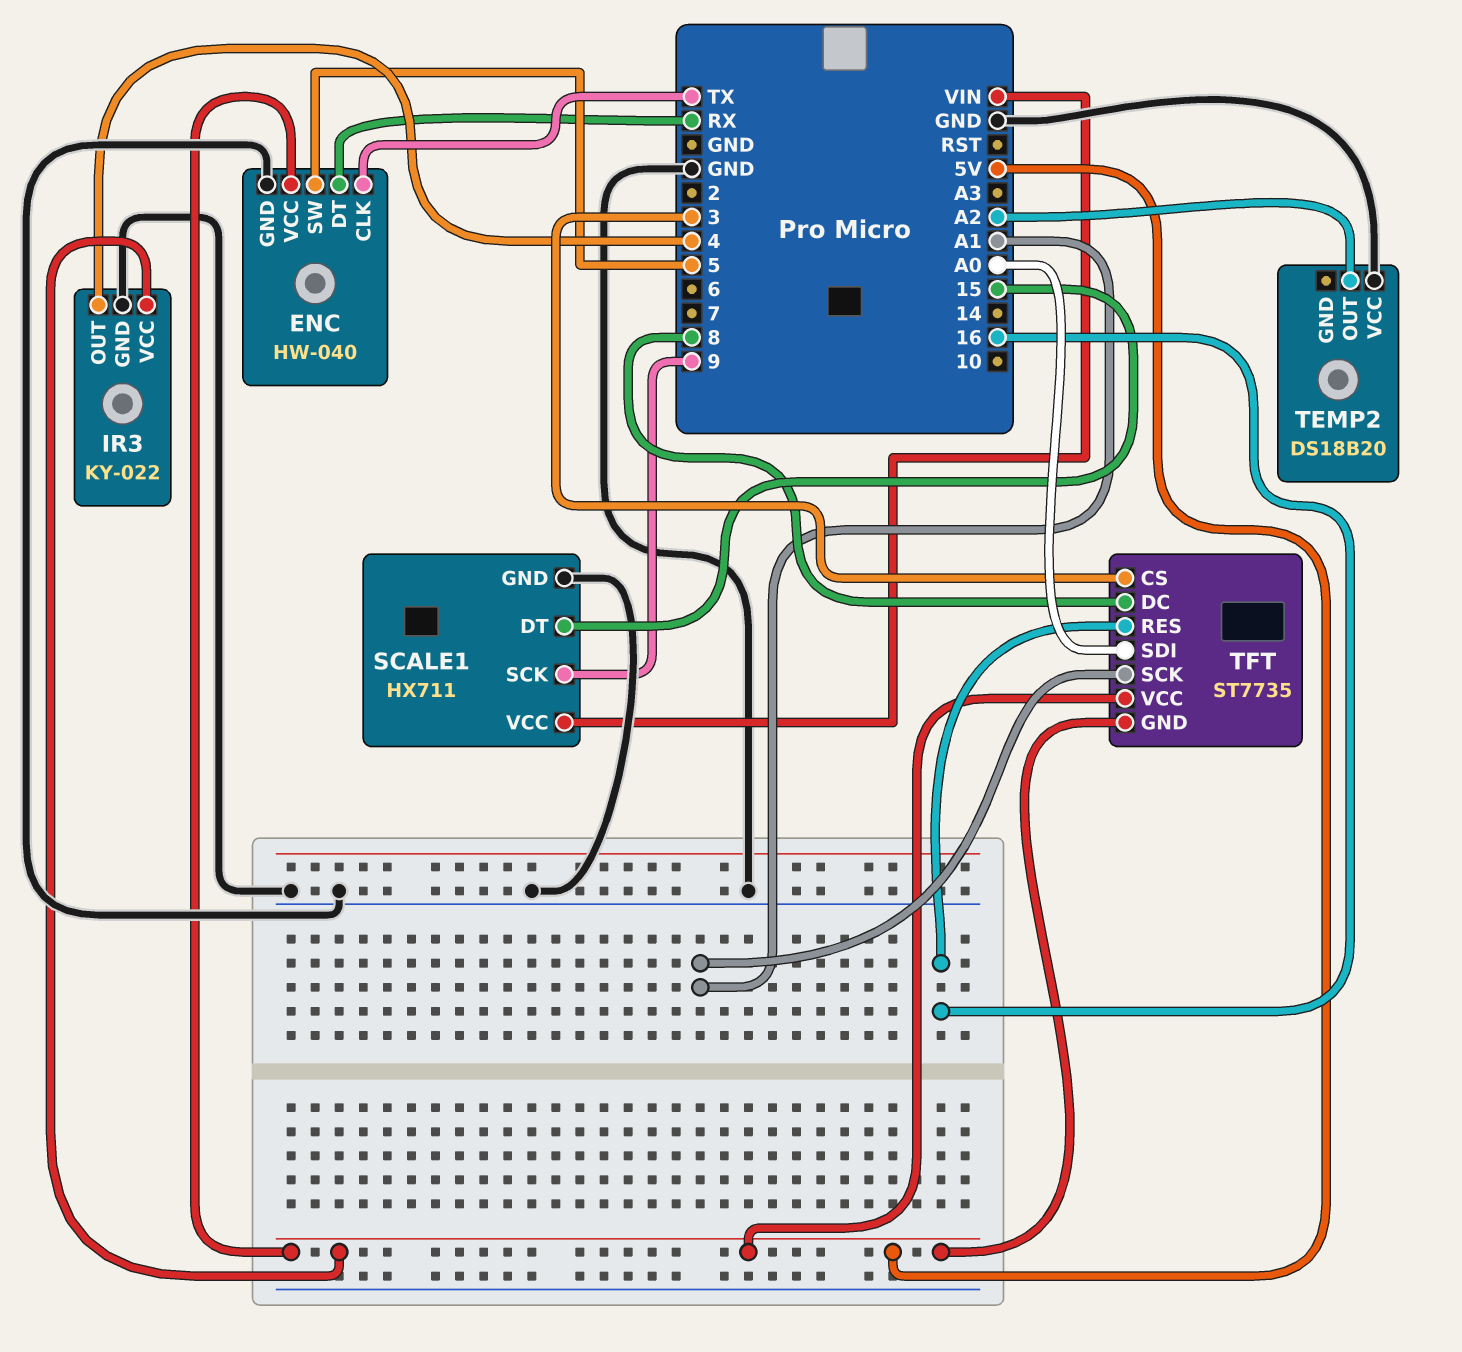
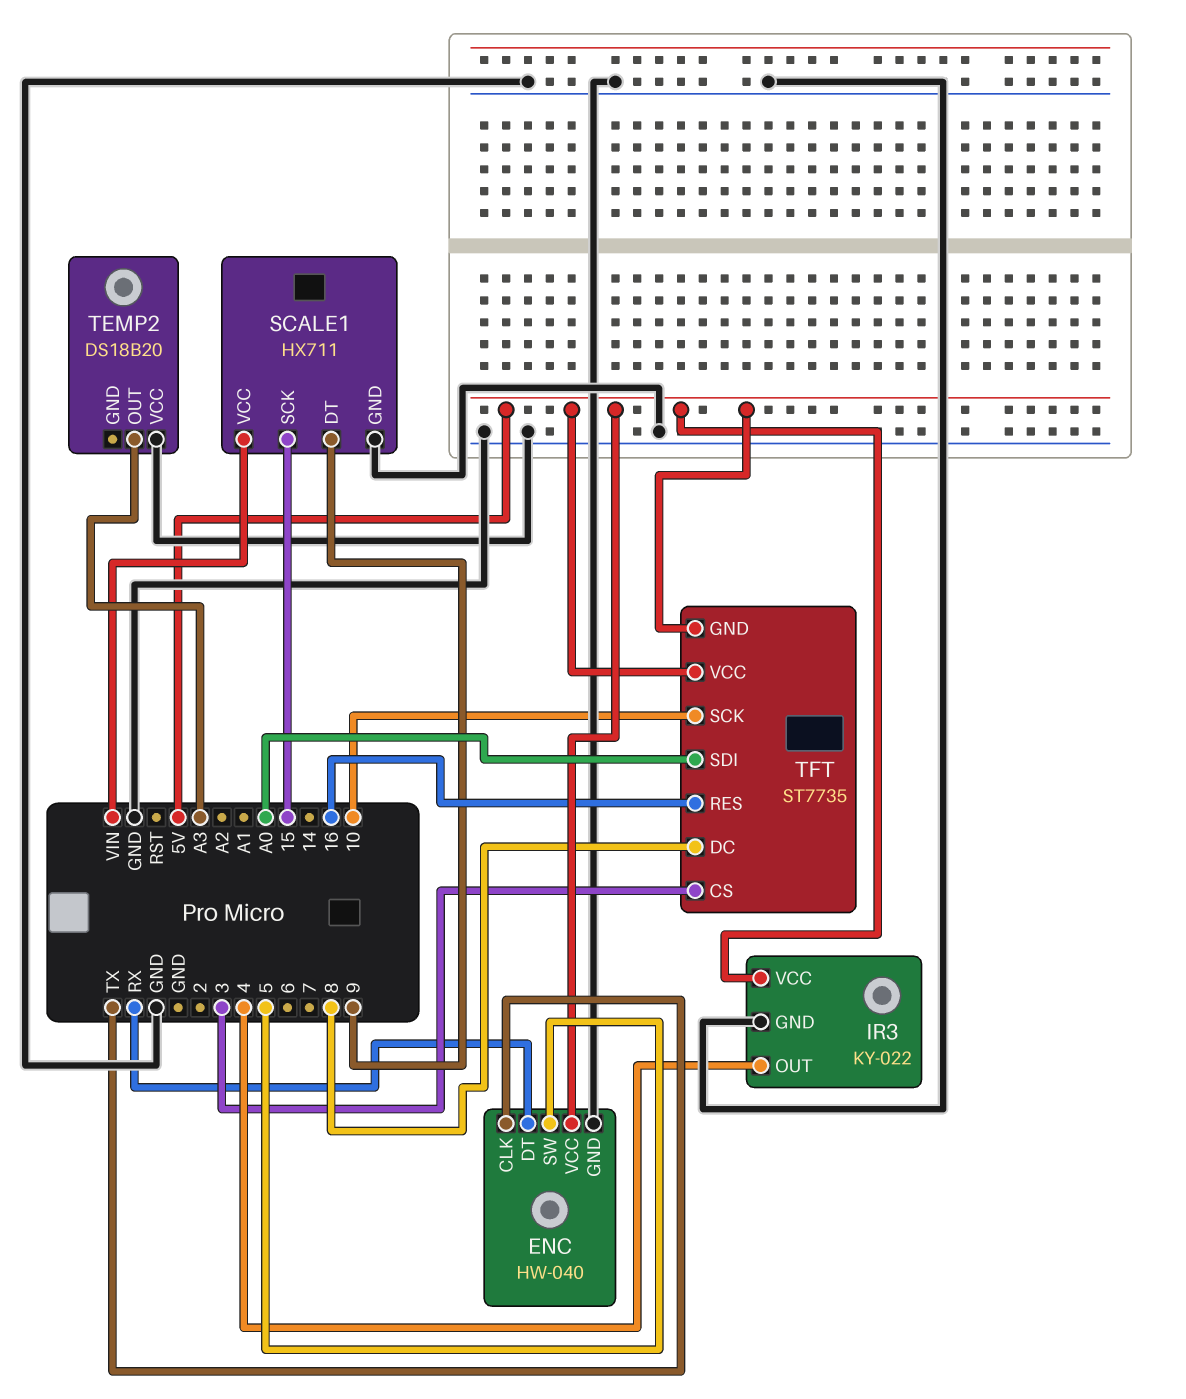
SCALE1 pin DT: 15 -> 9
SCALE1 pin SCK: 9 -> 15
TEMP2 pin OUT: A2 -> A3
TFT pin SCK: A1 -> 10

